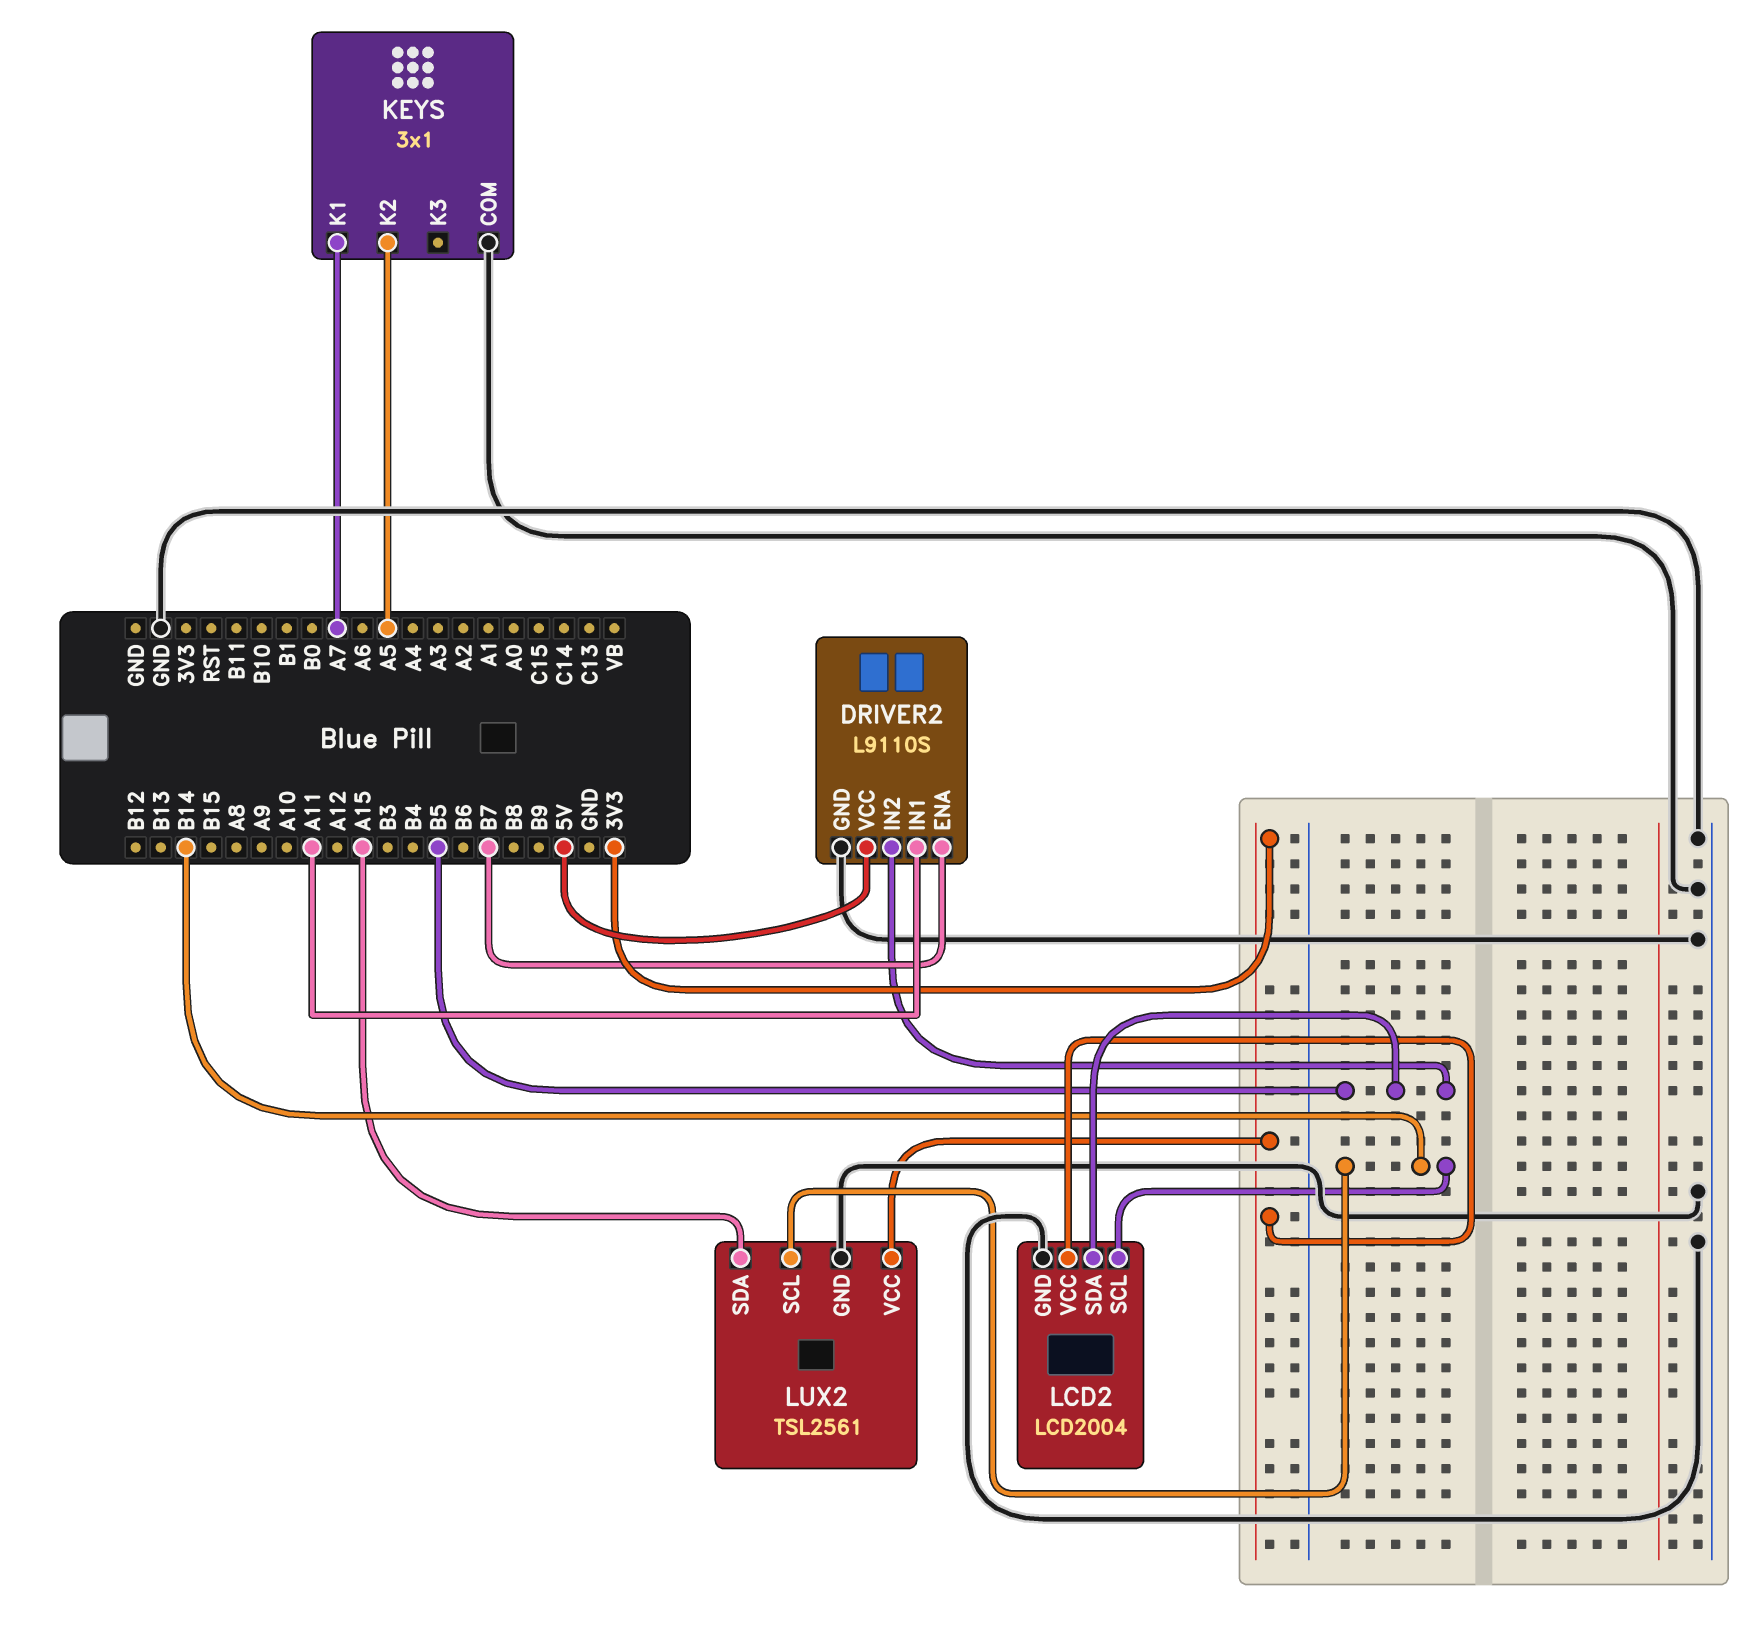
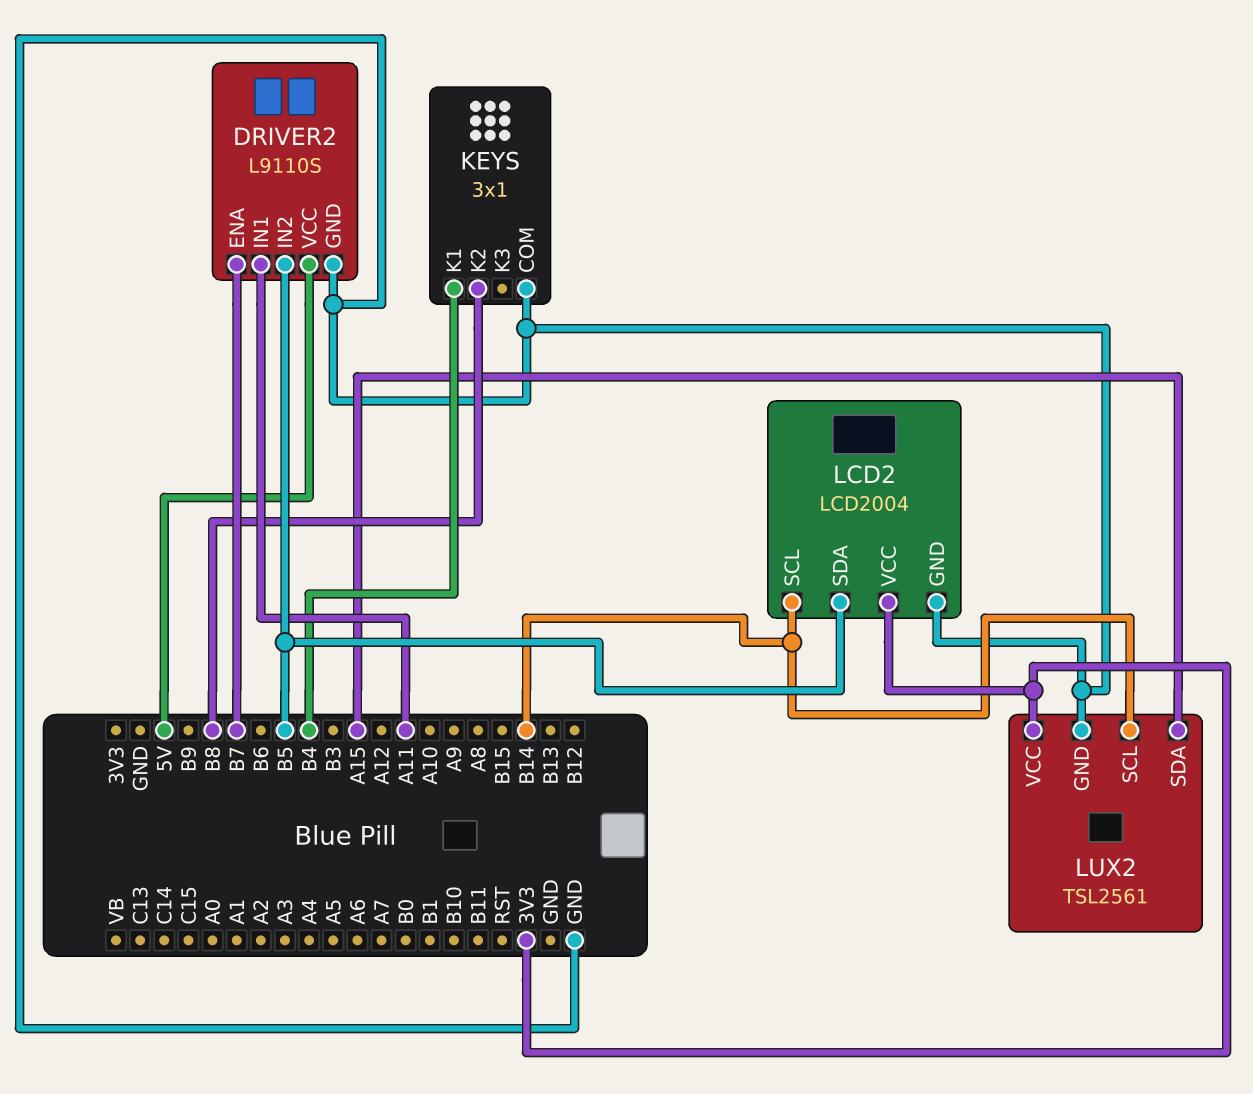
KEYS pin K1: A7 -> B4
KEYS pin K2: A5 -> B8

